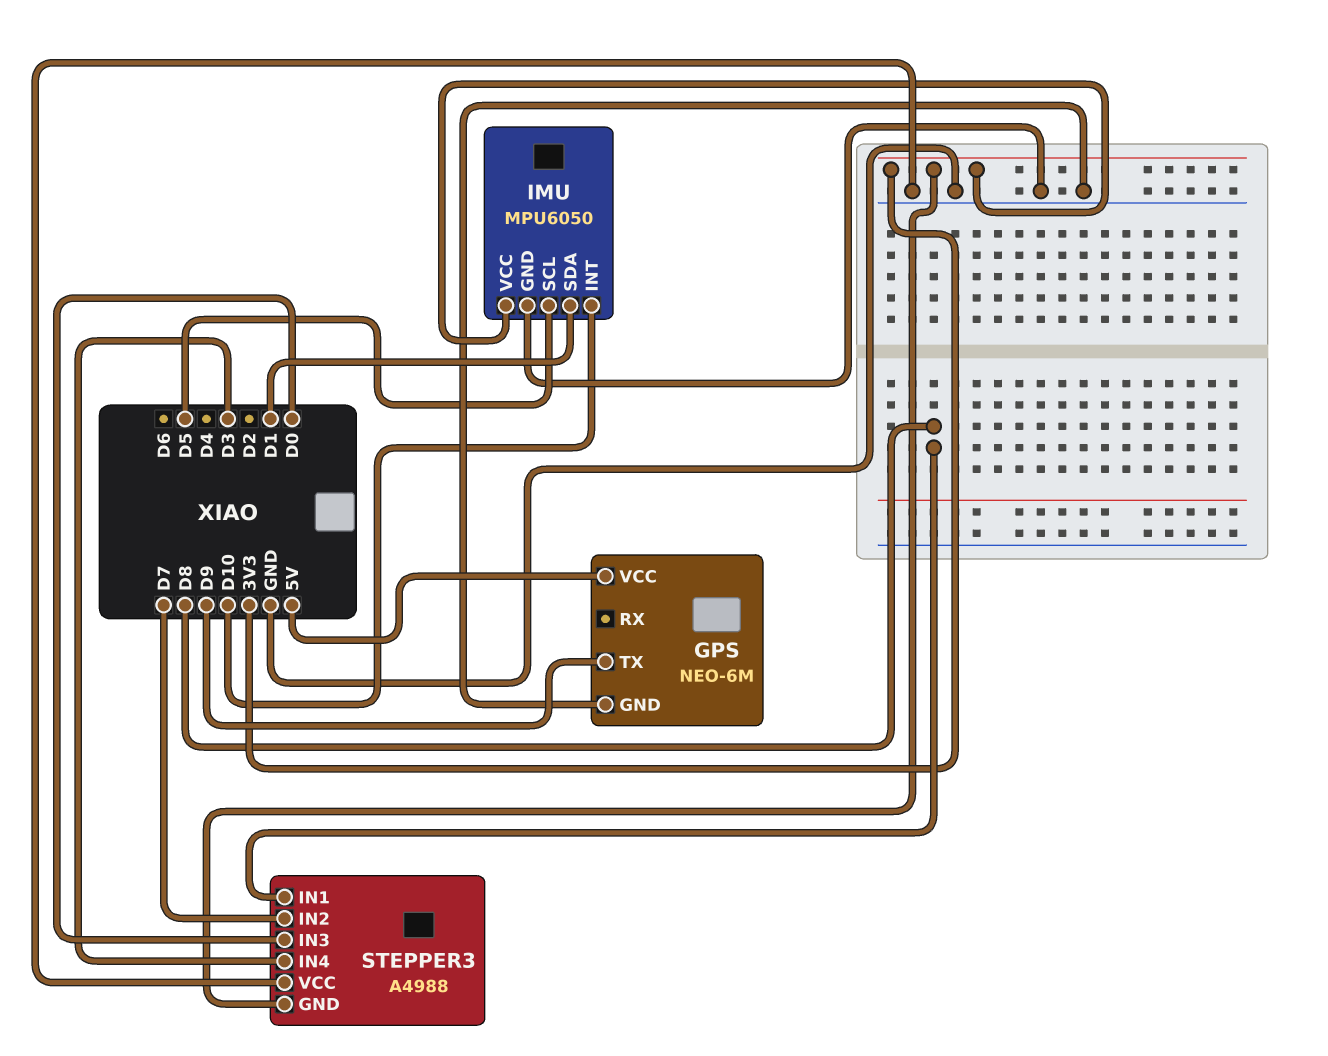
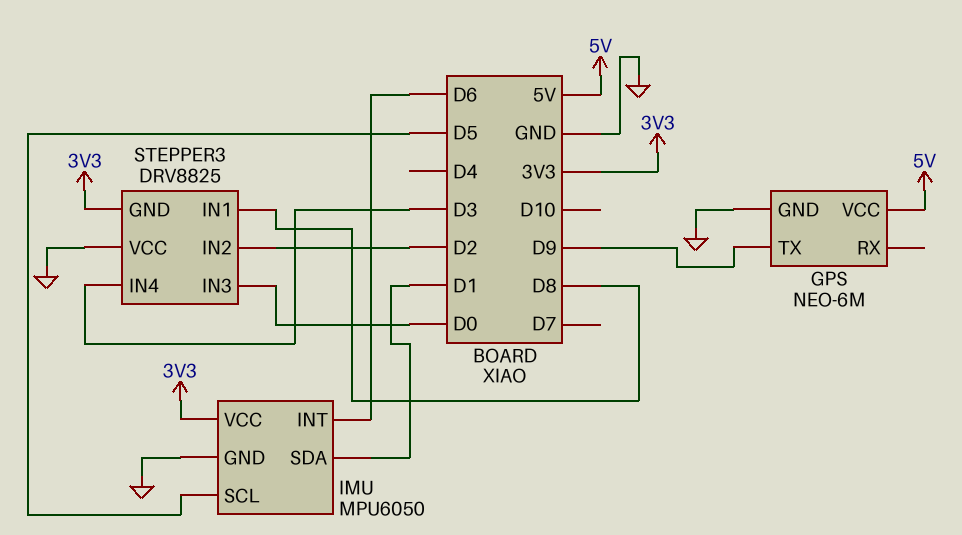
IMU pin INT: D10 -> D6
STEPPER3: A4988 -> DRV8825
STEPPER3 pin IN2: D7 -> D2

